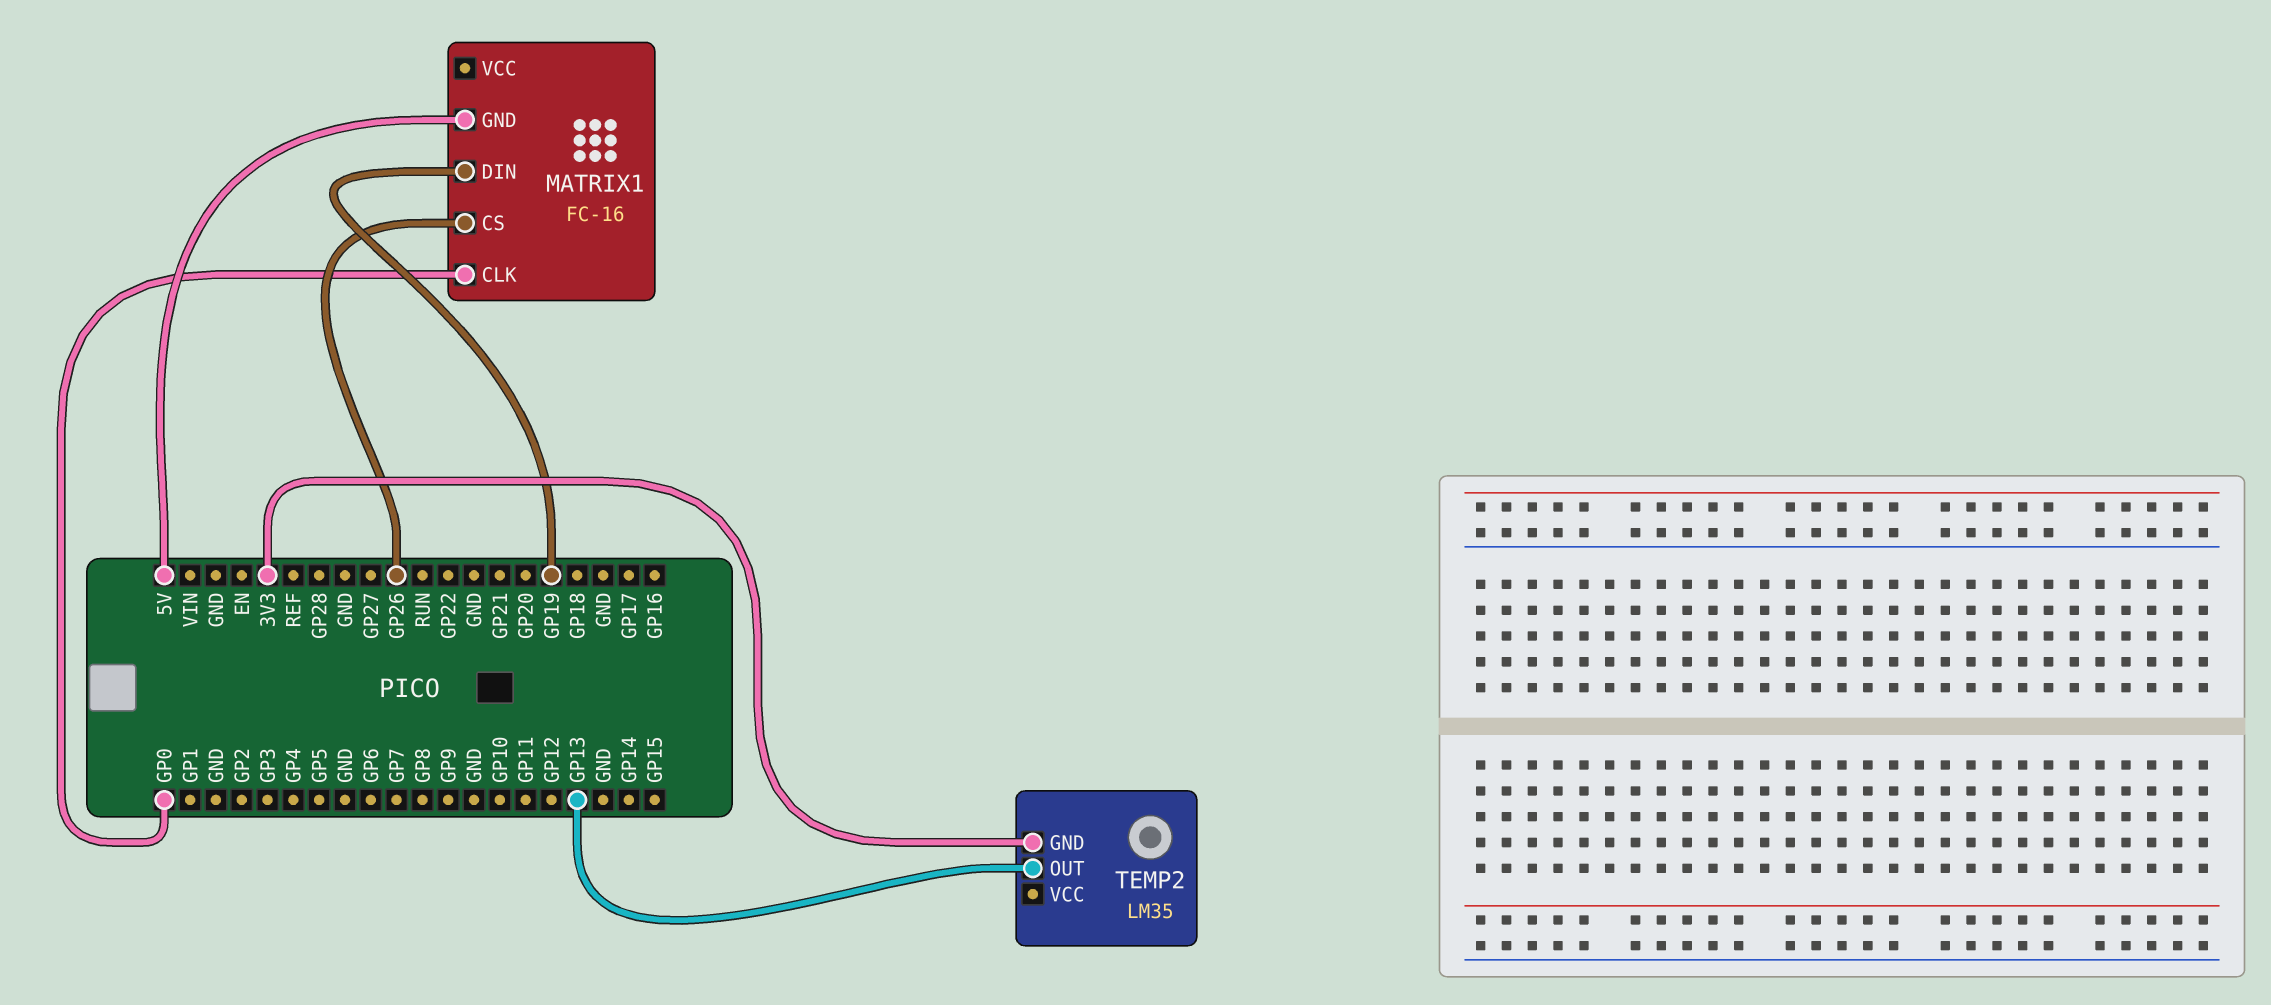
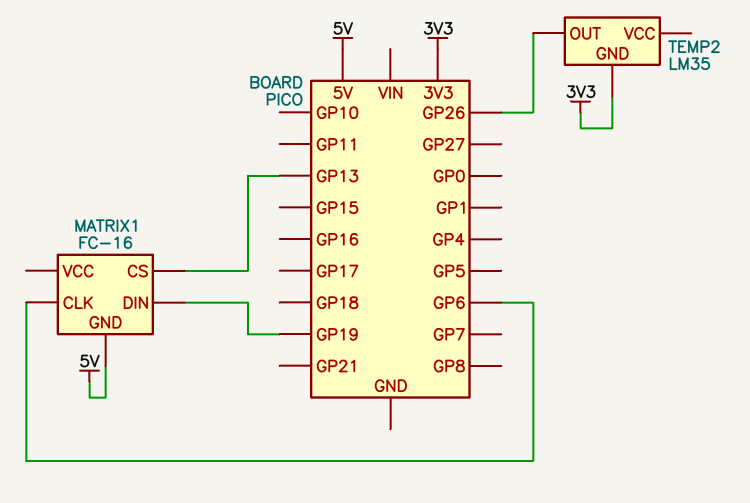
MATRIX1 pin CLK: GP0 -> GP6
MATRIX1 pin CS: GP26 -> GP13
TEMP2 pin OUT: GP13 -> GP26

